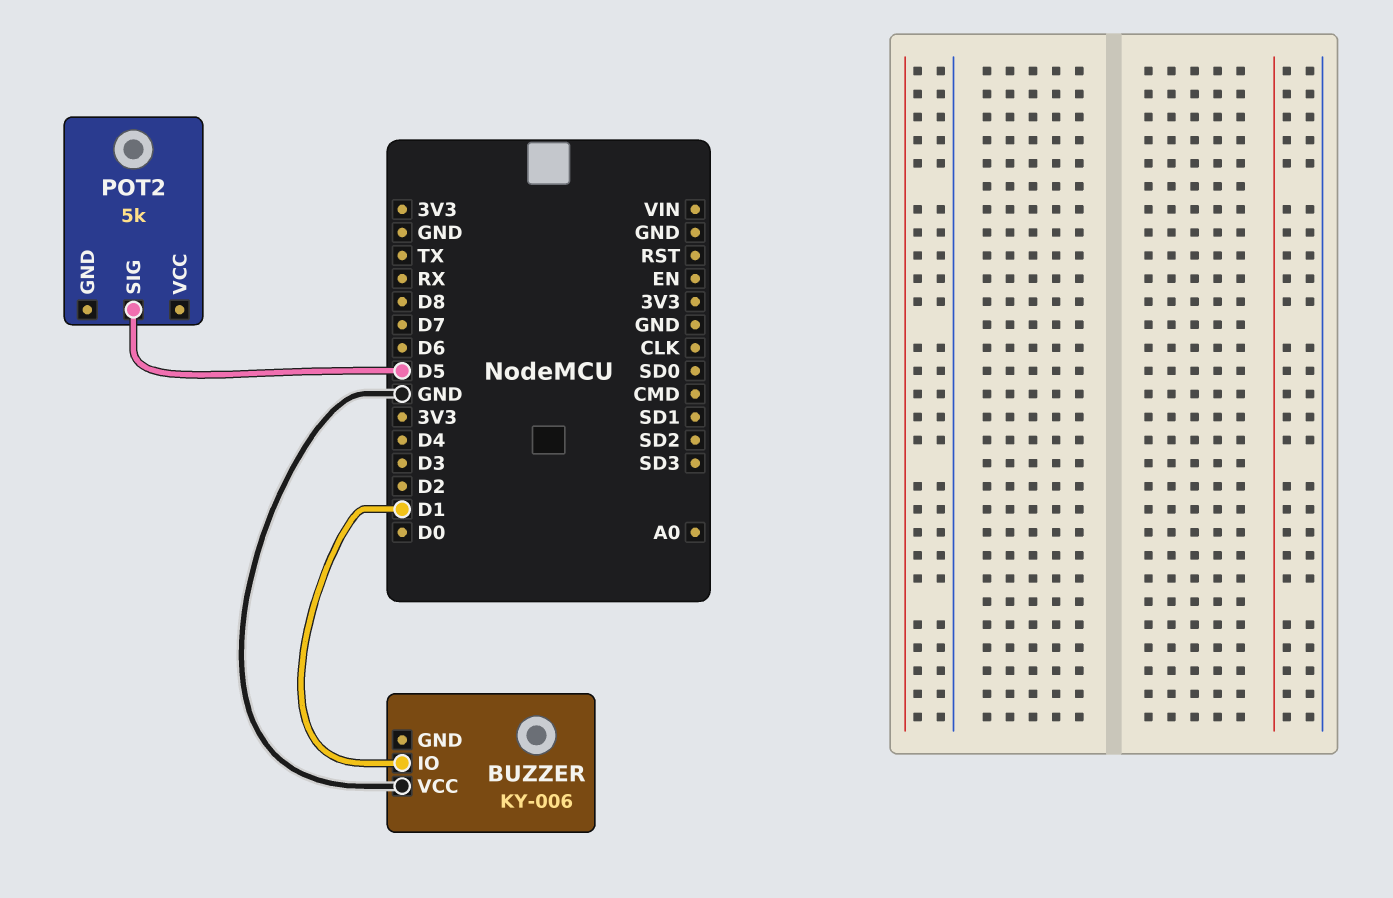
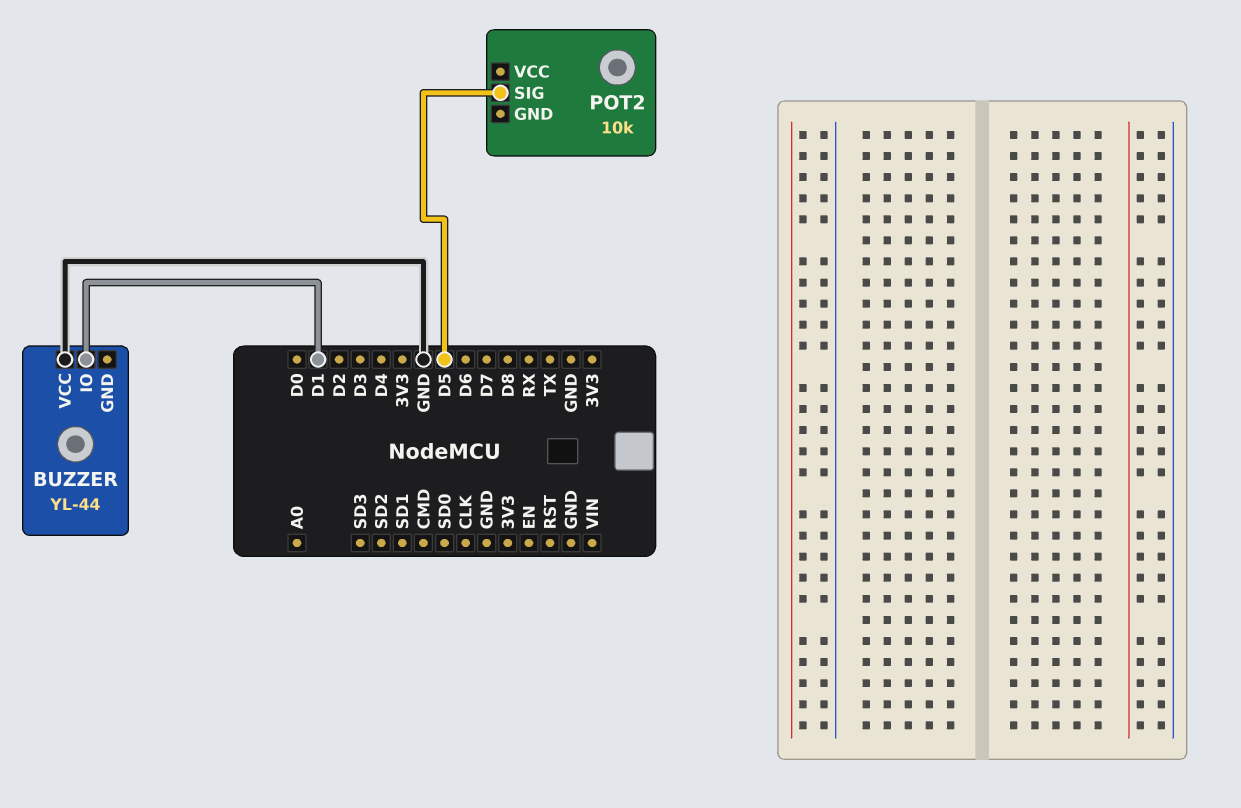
BUZZER: KY-006 -> YL-44
POT2: 5k -> 10k

